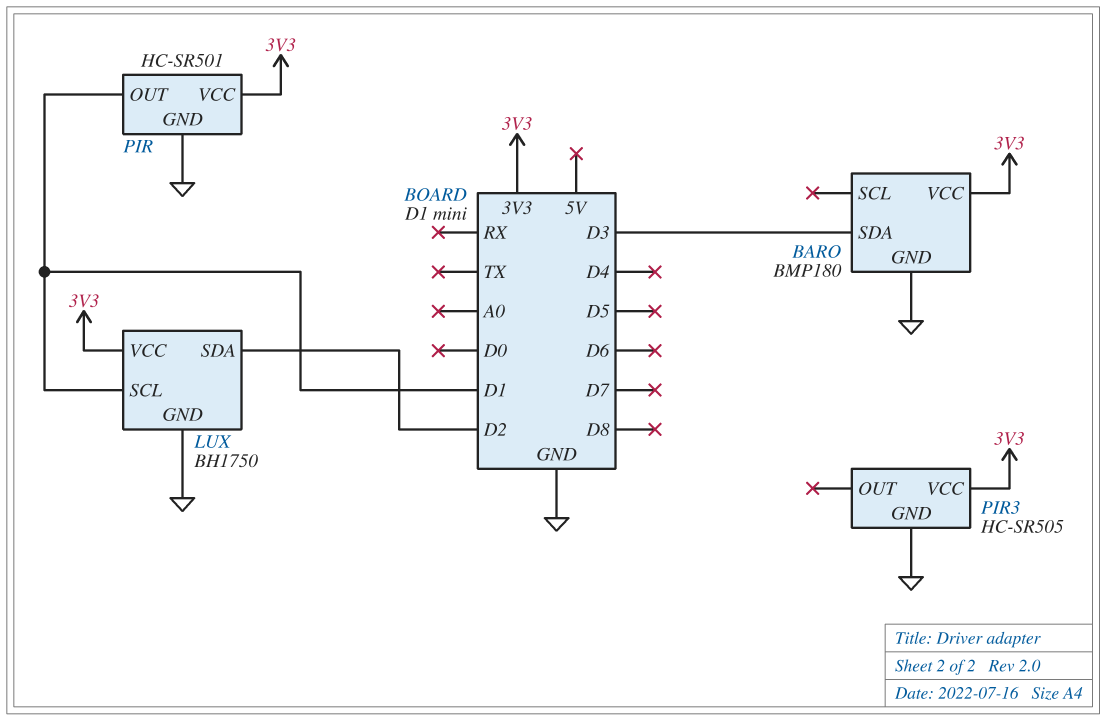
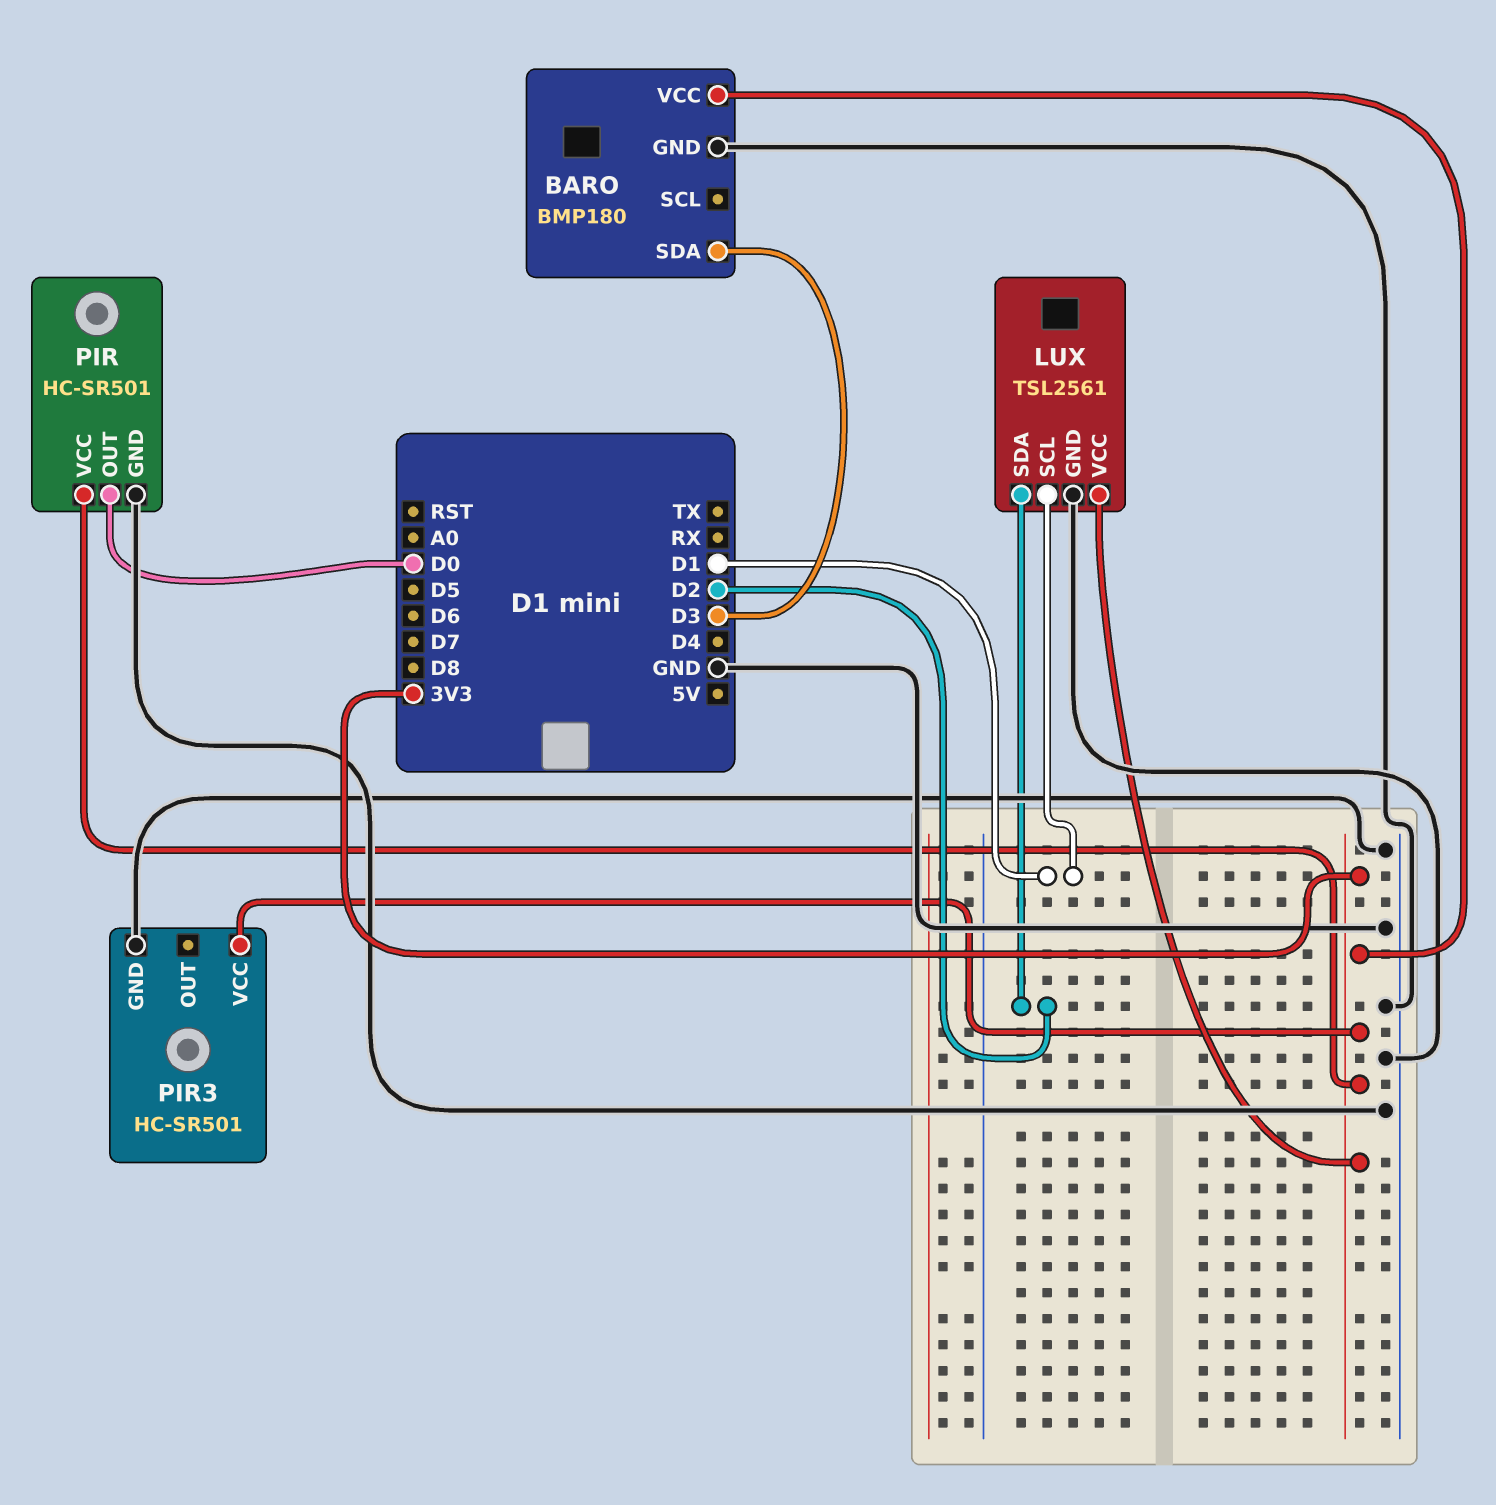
LUX: BH1750 -> TSL2561
PIR pin OUT: D1 -> D0
PIR3: HC-SR505 -> HC-SR501

